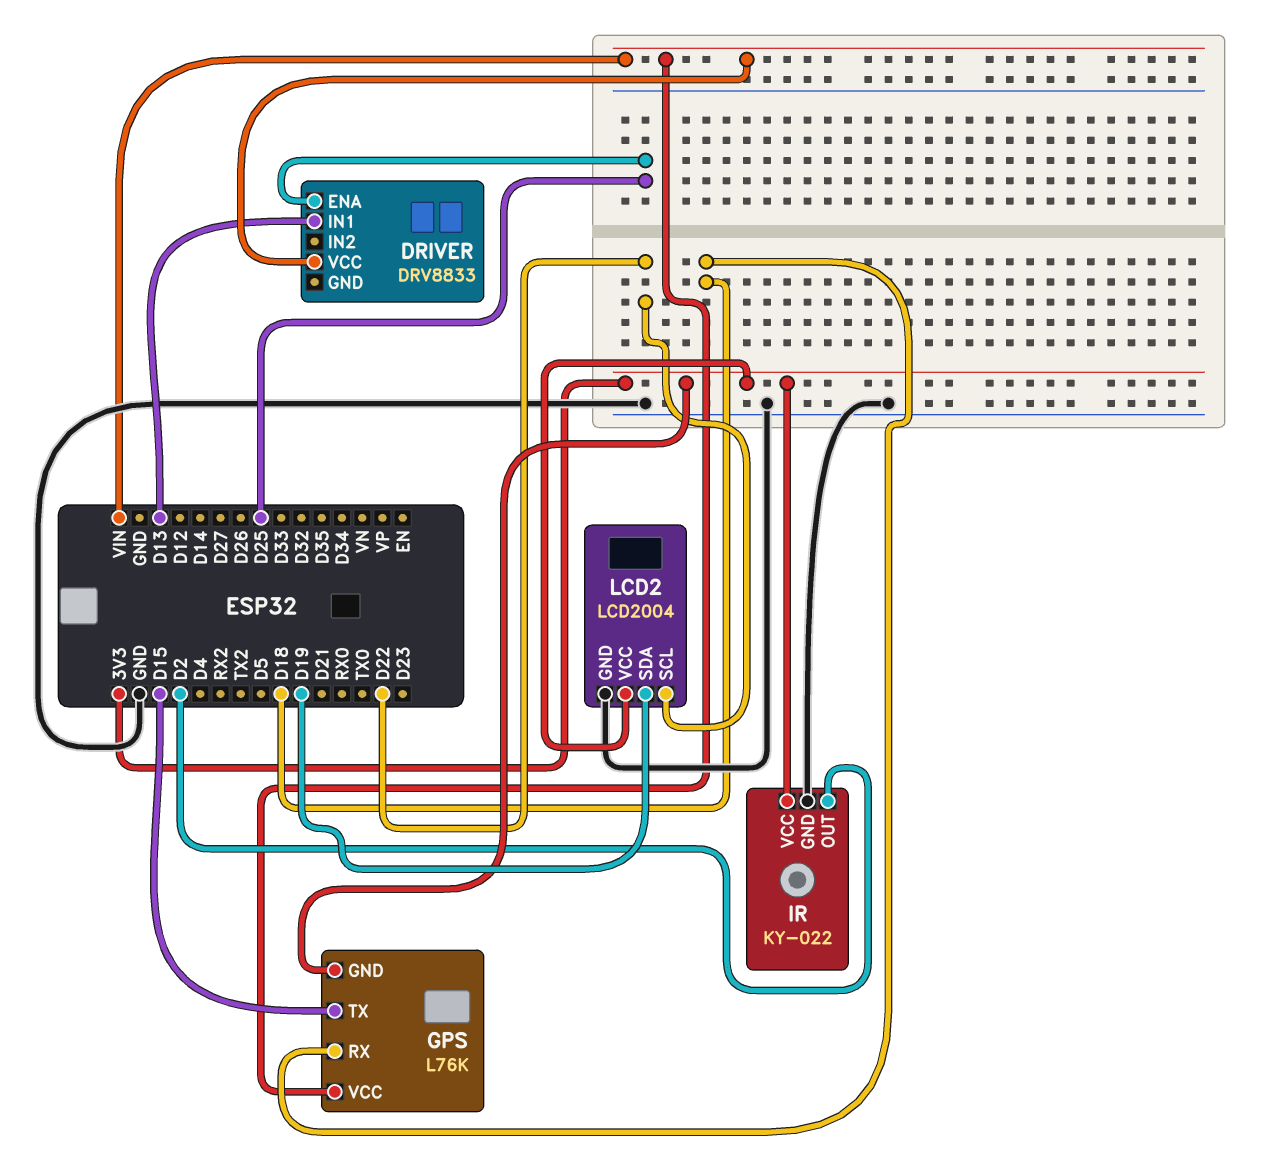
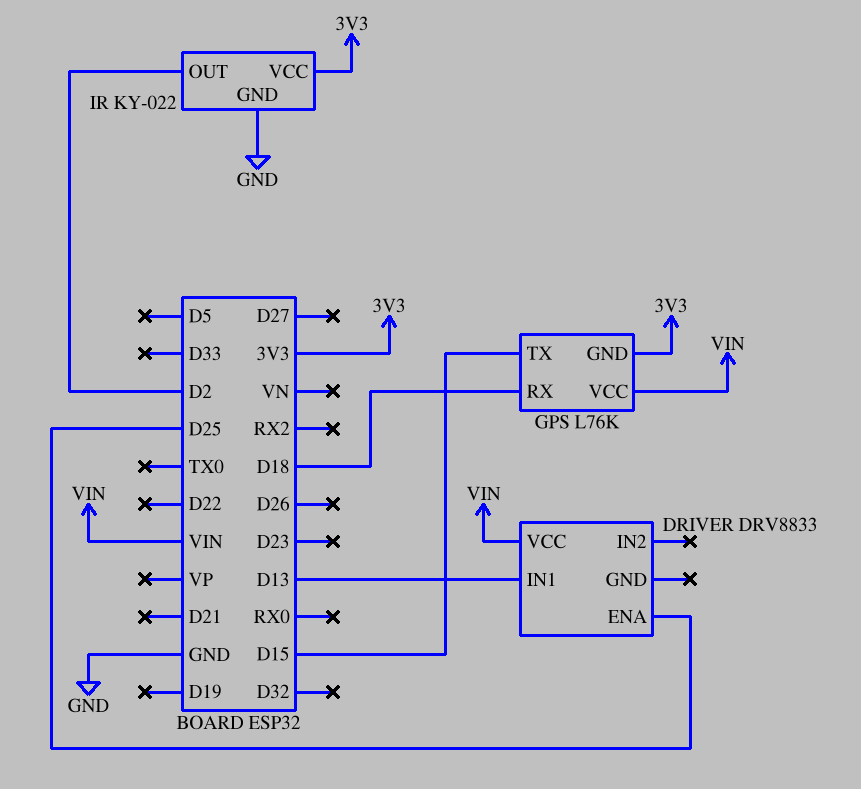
LCD2: LCD2004 -> none
LCD2 pin GND: GND -> none
LCD2 pin SCL: D22 -> none
LCD2 pin SDA: D19 -> none
LCD2 pin VCC: 3V3 -> none

